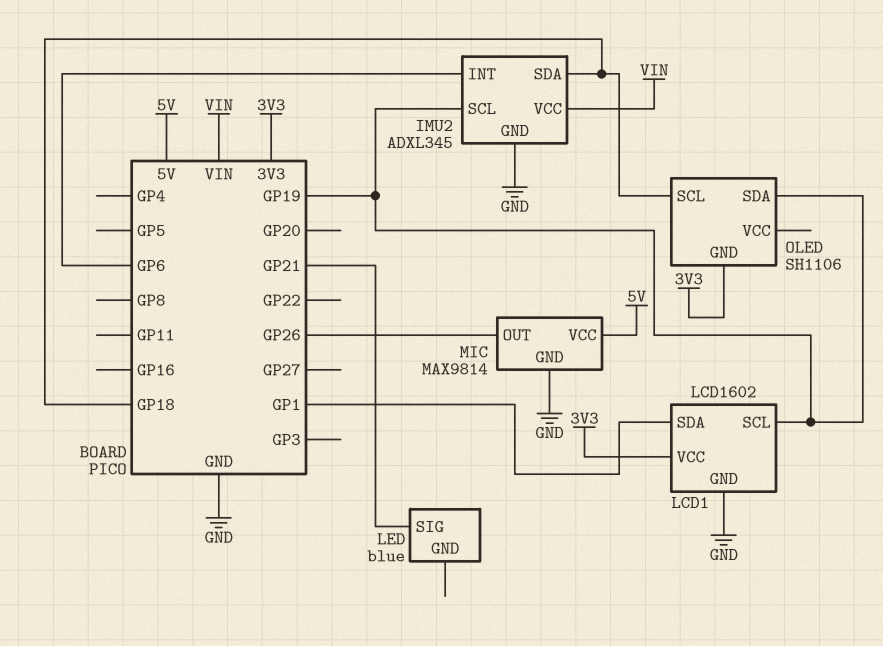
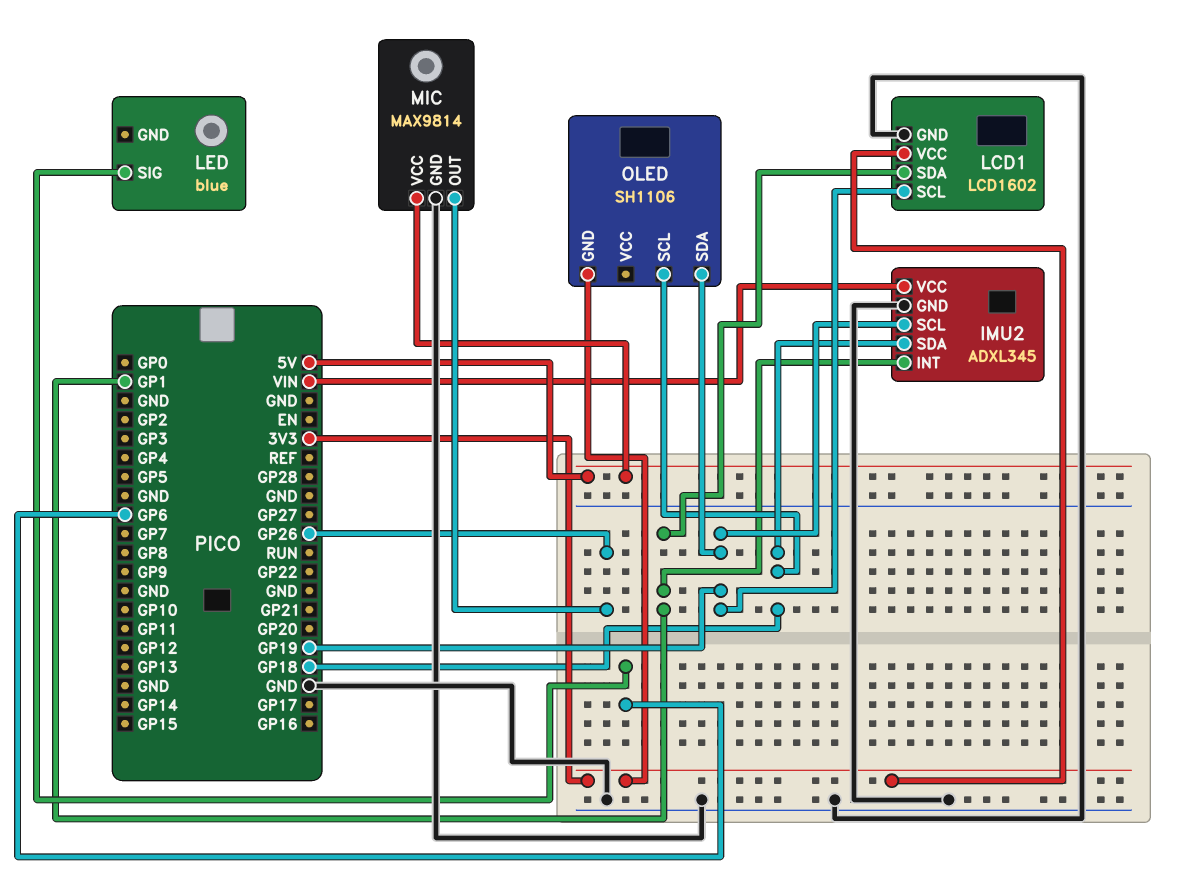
IMU2 pin INT: GP6 -> GP1
LED pin SIG: GP21 -> GP6

